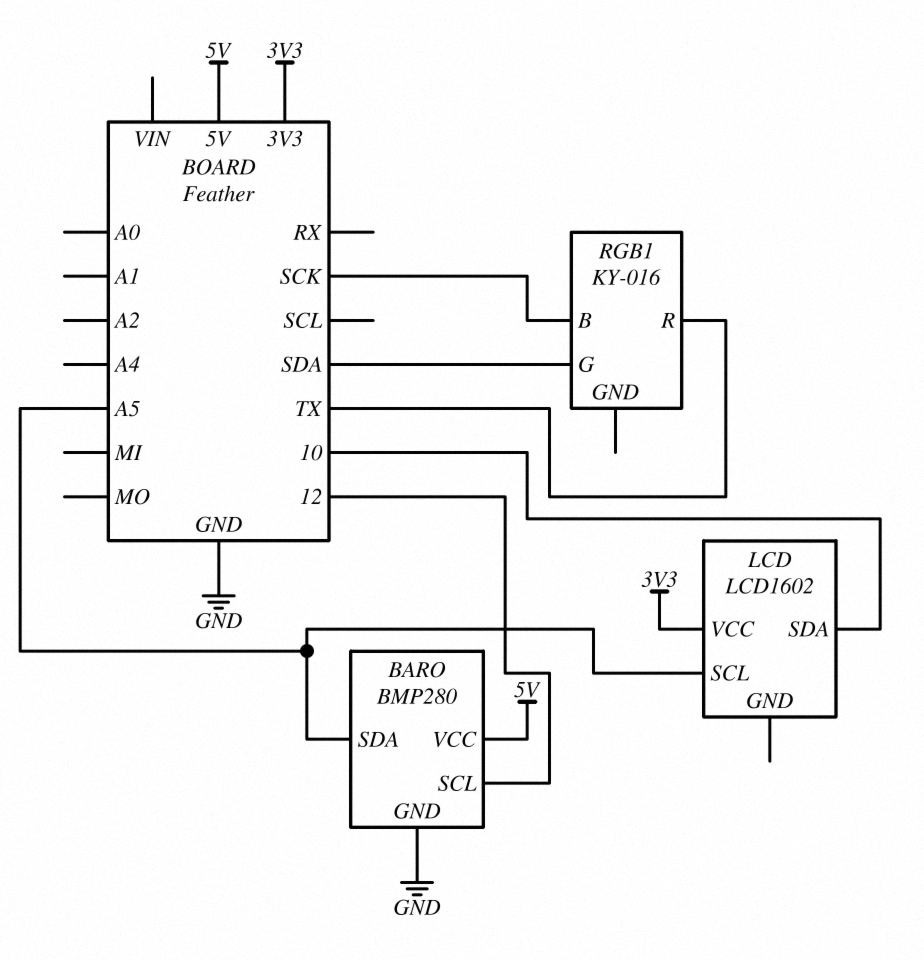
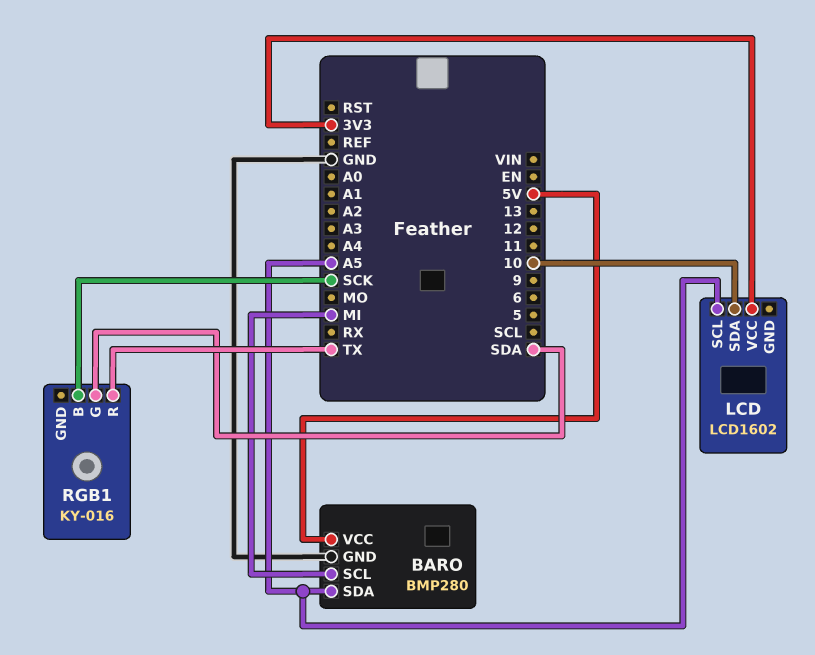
BARO pin SCL: 12 -> MI

